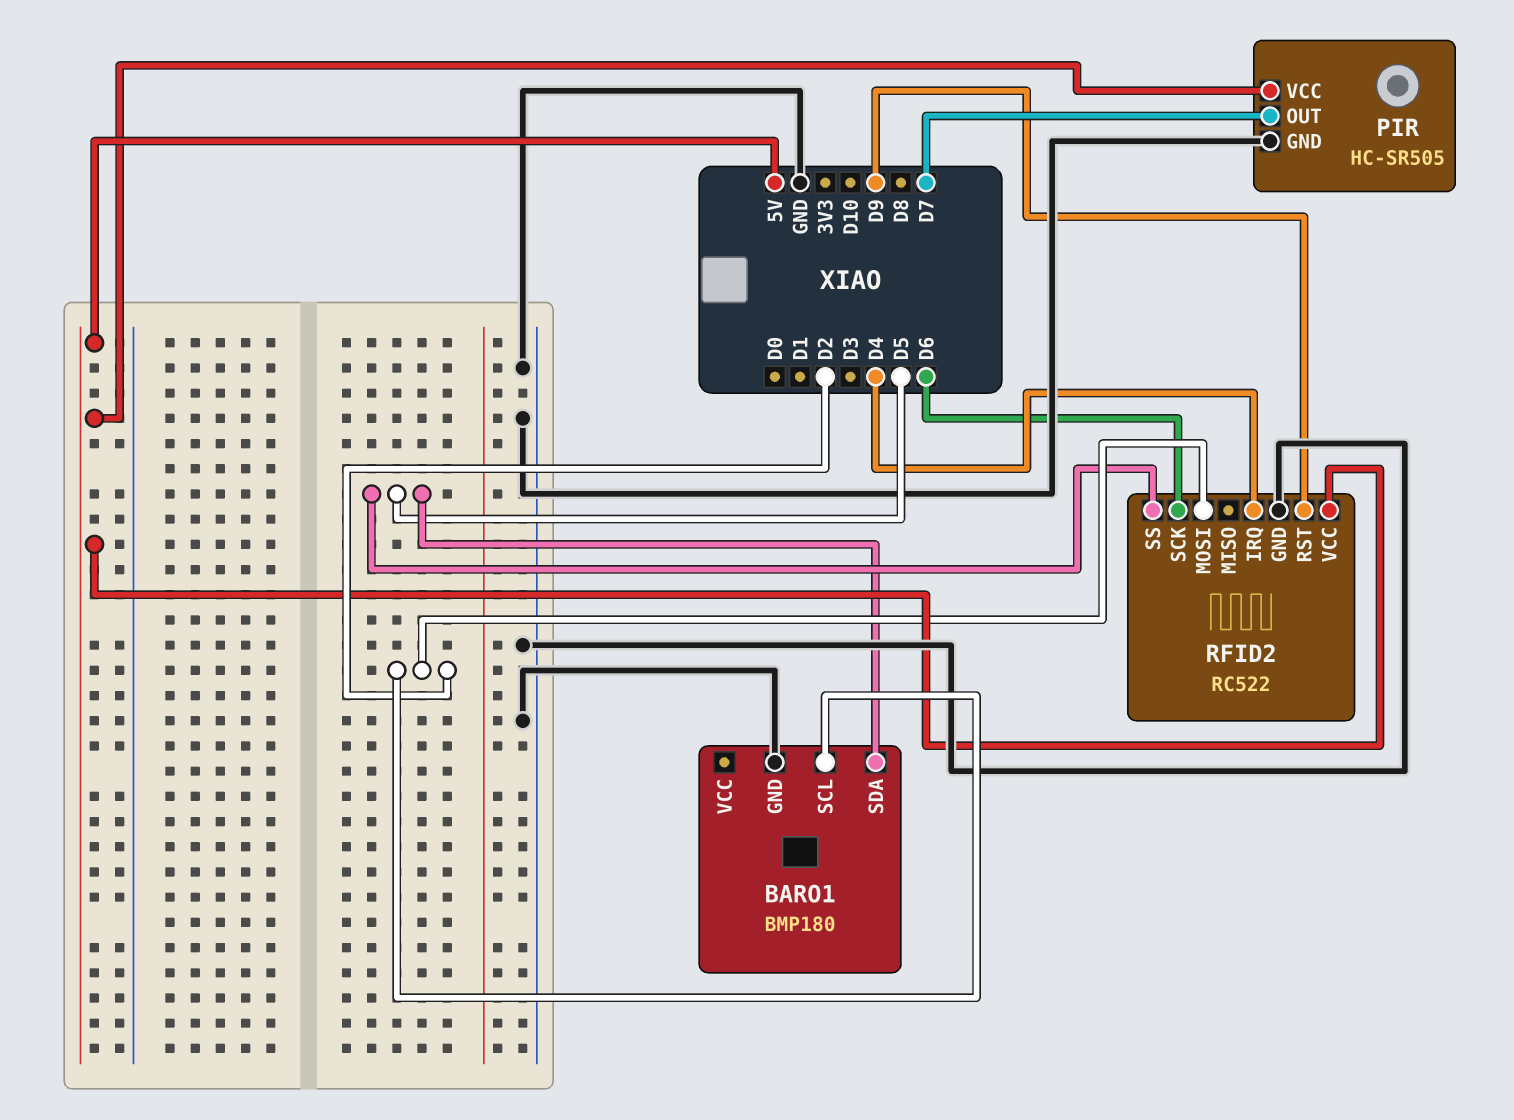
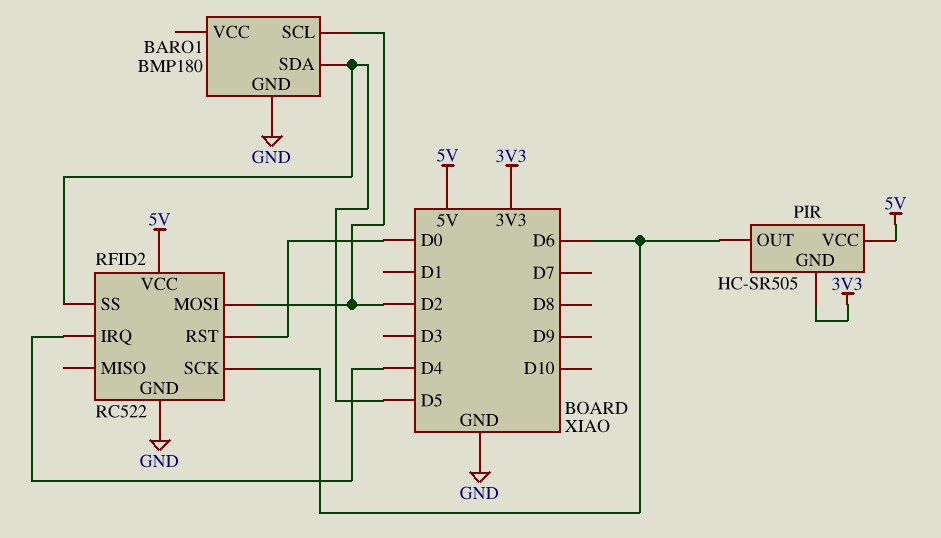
PIR pin GND: GND -> 3V3
PIR pin OUT: D7 -> D6
RFID2 pin RST: D9 -> D0

